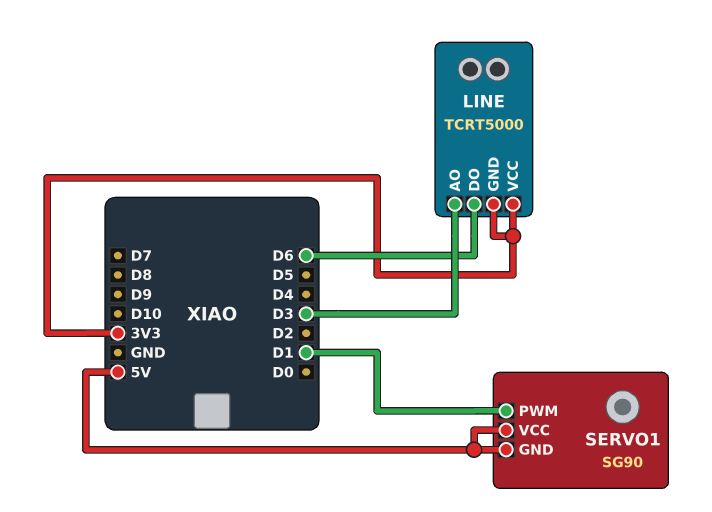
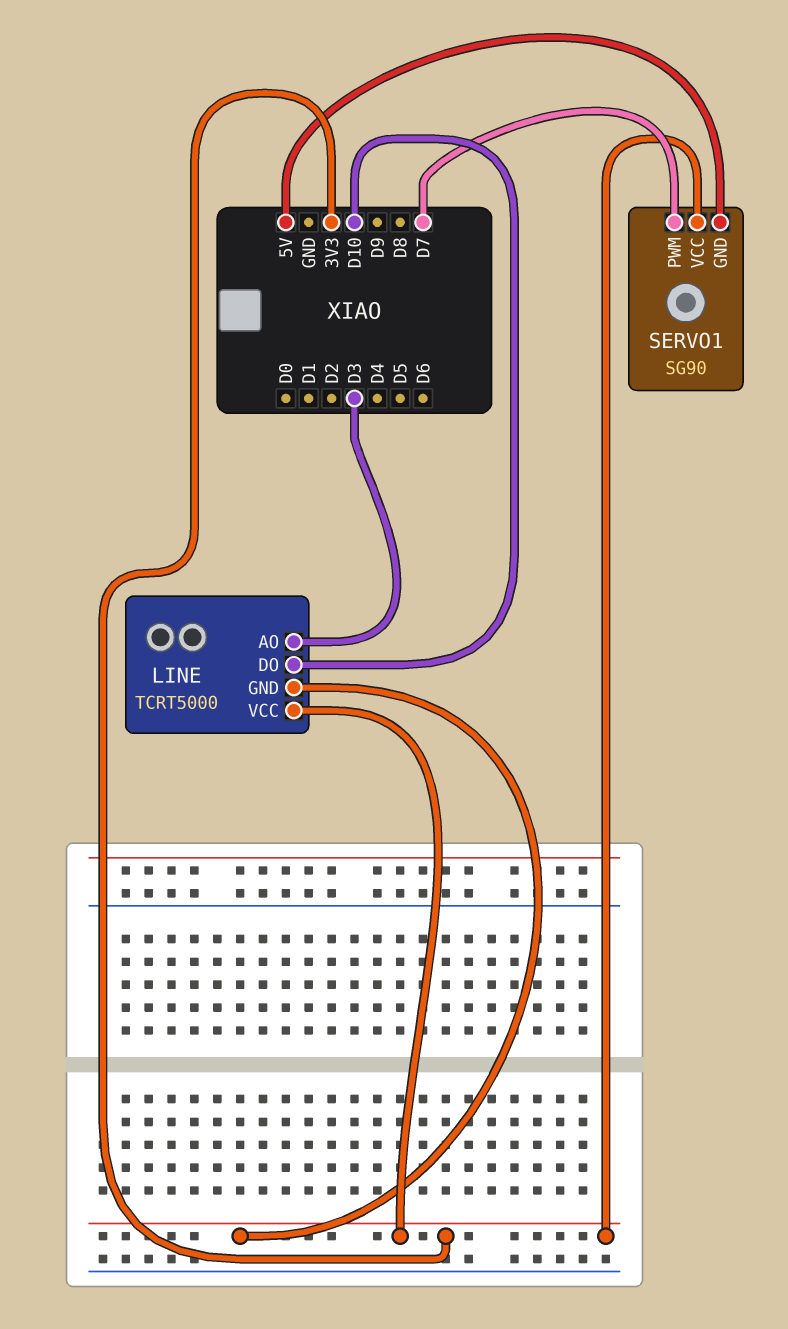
LINE pin DO: D6 -> D10
SERVO1 pin PWM: D1 -> D7
SERVO1 pin VCC: 5V -> 3V3

